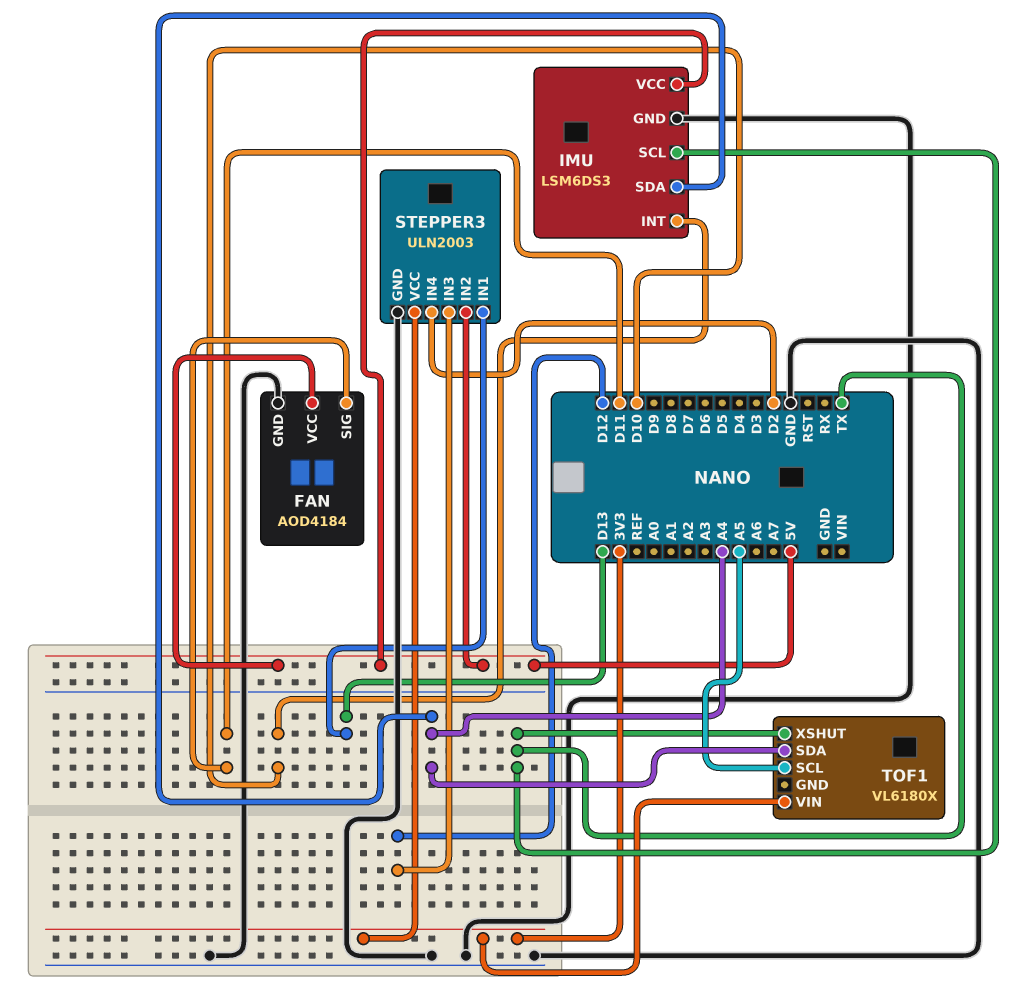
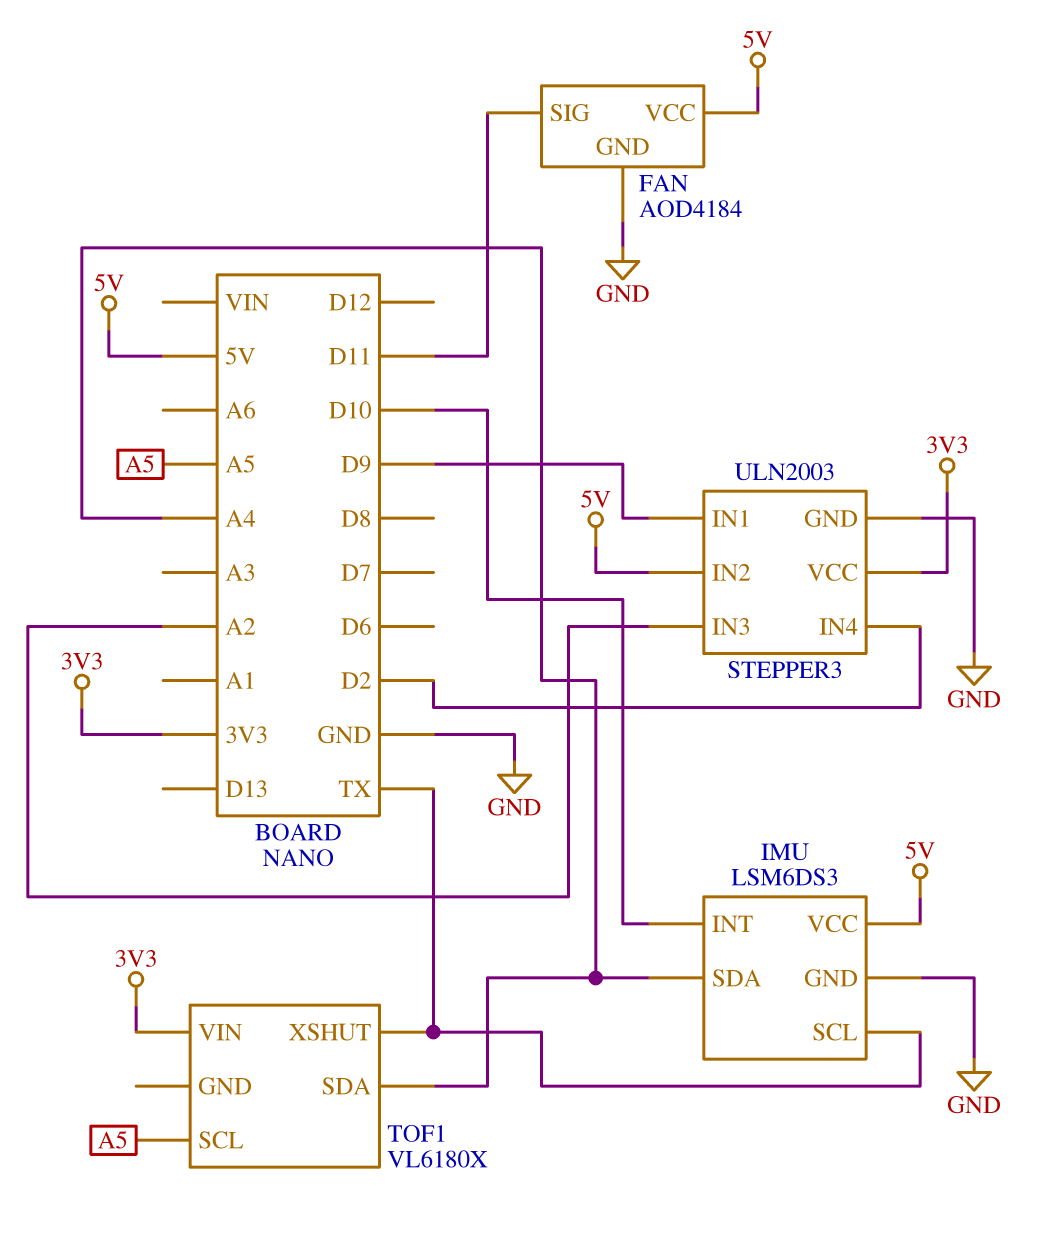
STEPPER3 pin IN1: D13 -> D9
STEPPER3 pin IN3: D12 -> A2

